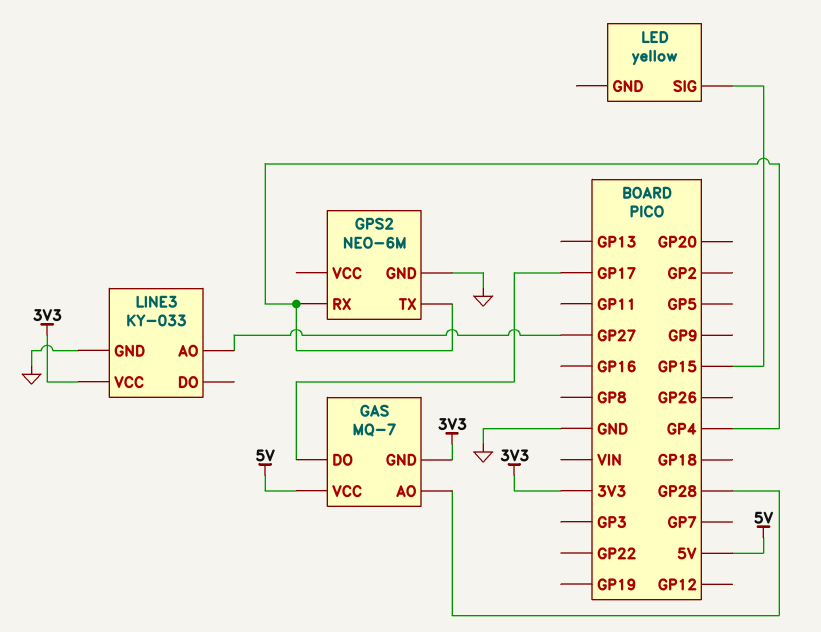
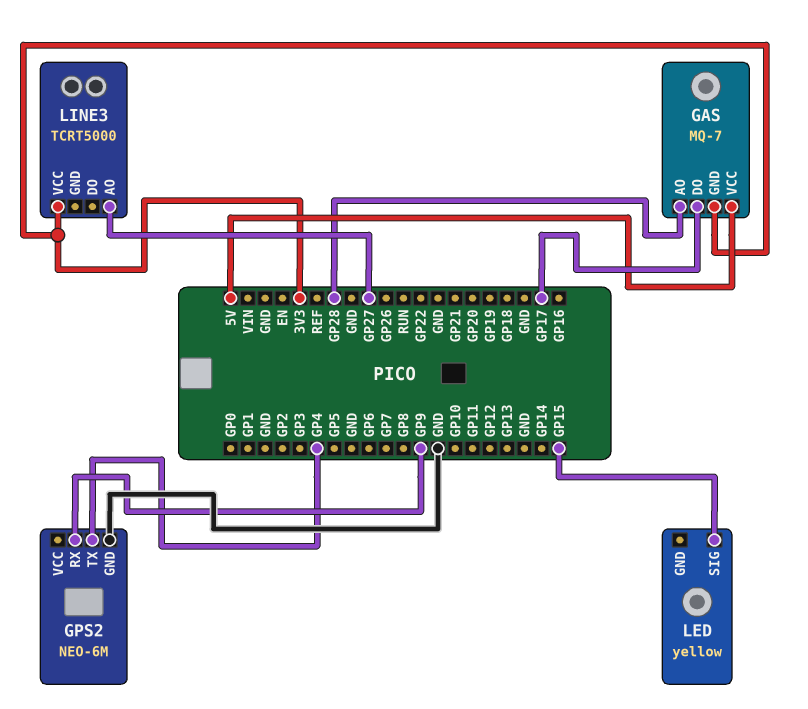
GPS2 pin RX: GP4 -> GP9
LINE3: KY-033 -> TCRT5000
LINE3 pin GND: GND -> none

